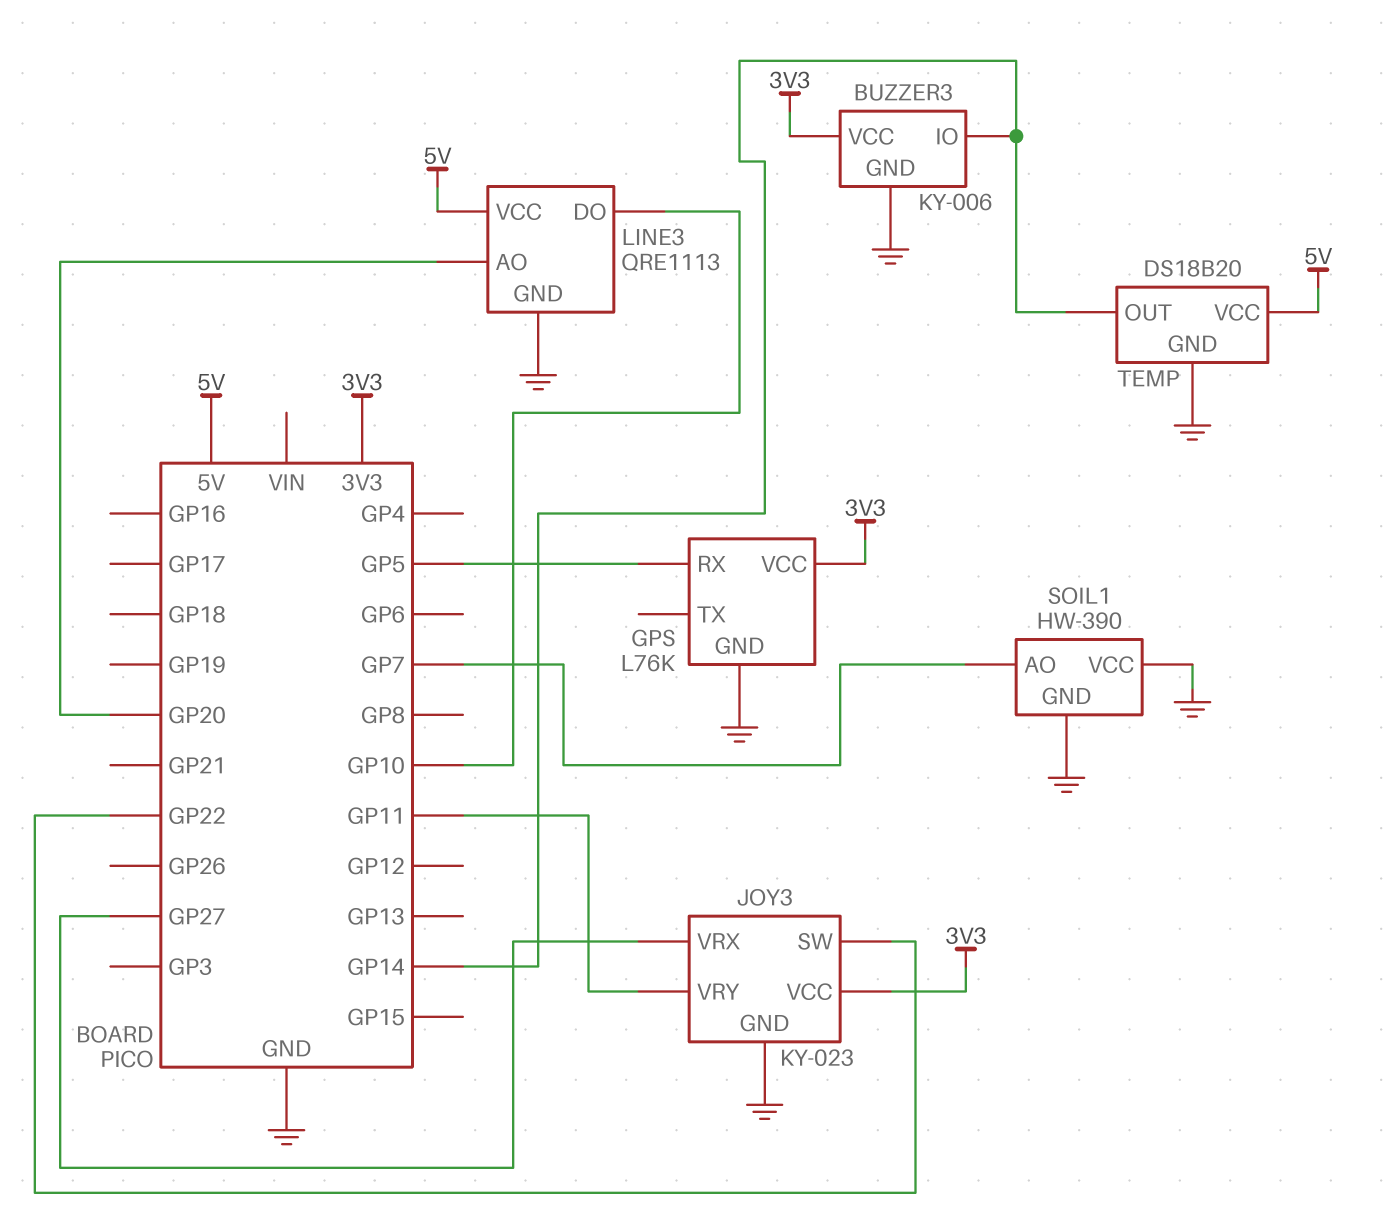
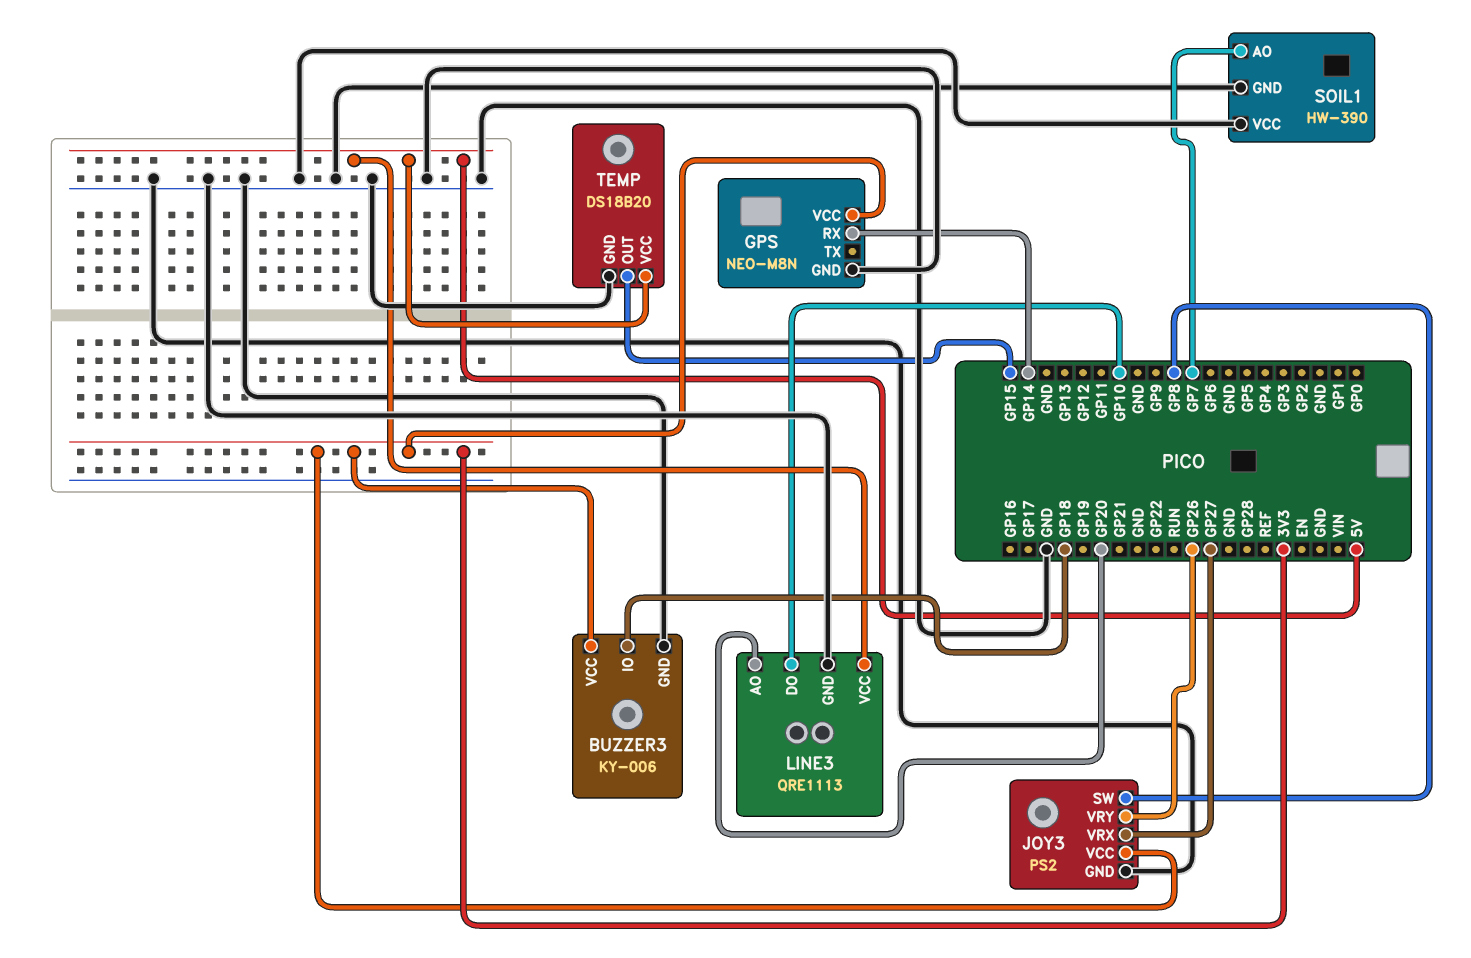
BUZZER3 pin IO: GP14 -> GP18
GPS: L76K -> NEO-M8N
GPS pin RX: GP5 -> GP14
JOY3: KY-023 -> PS2
JOY3 pin SW: GP22 -> GP8
JOY3 pin VRY: GP11 -> GP26
TEMP pin OUT: GP14 -> GP15

